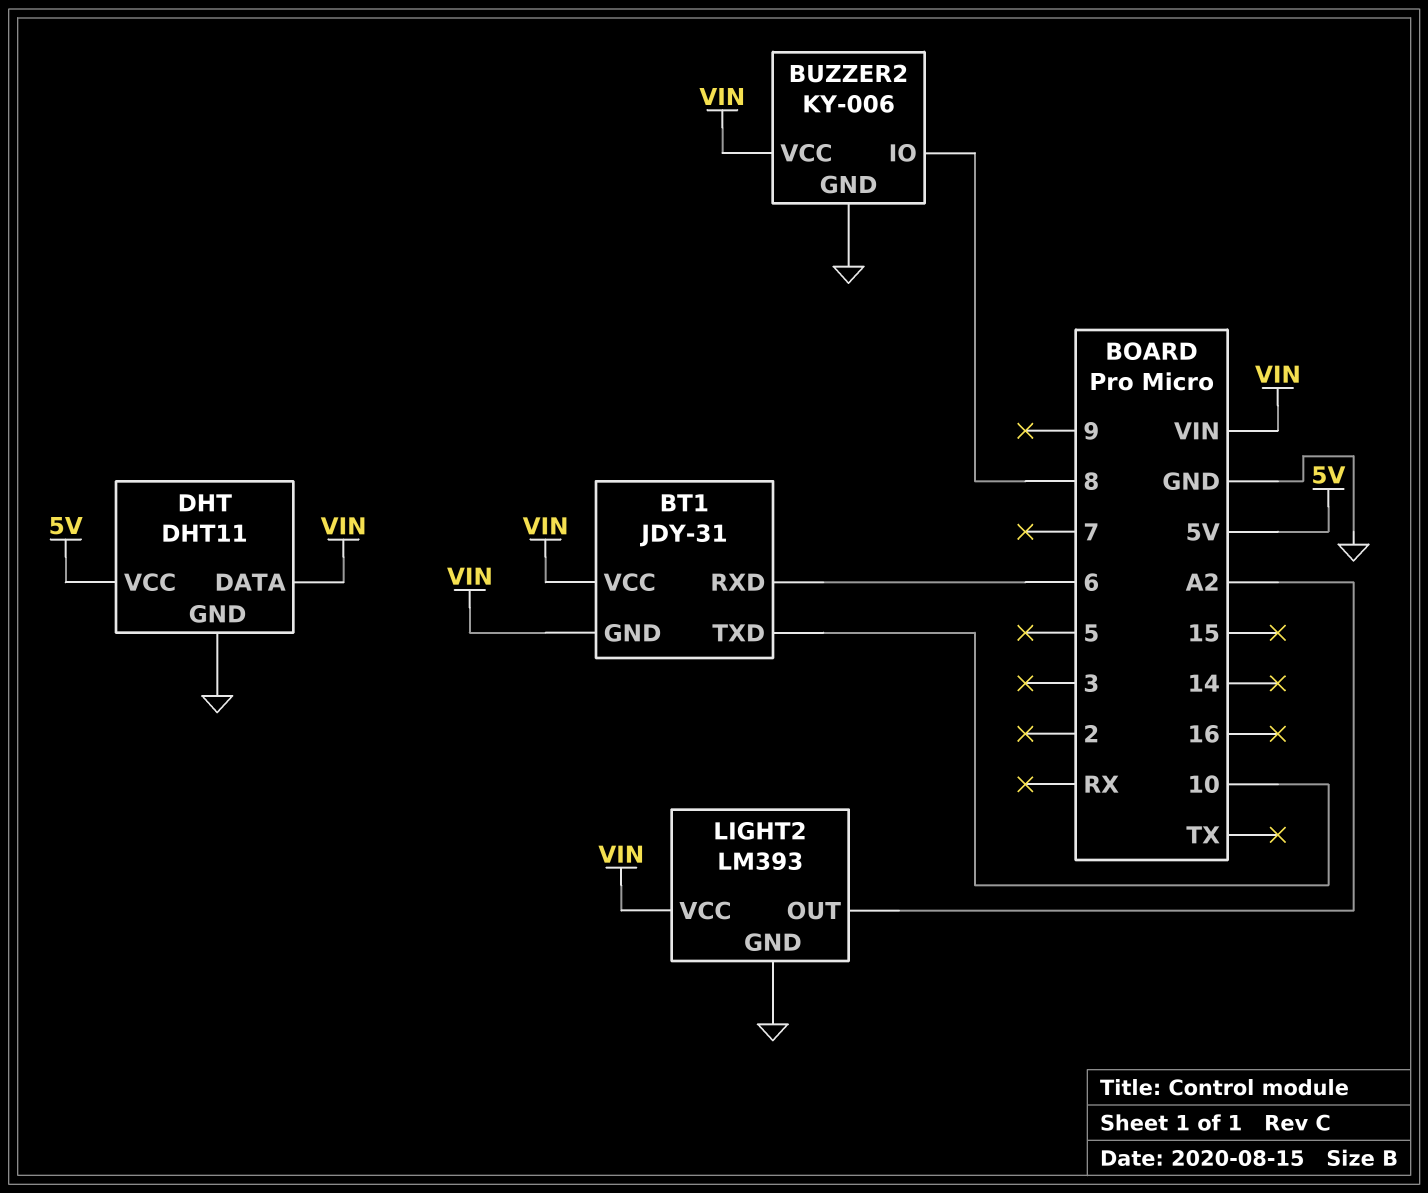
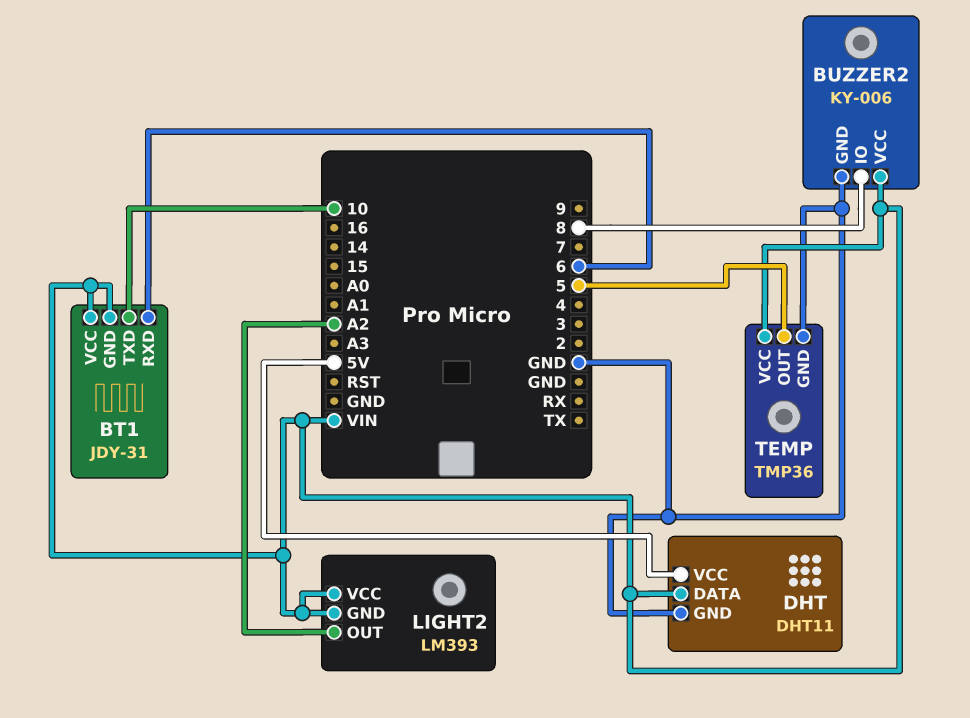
LIGHT2 pin GND: GND -> VIN
TEMP: none -> TMP36
TEMP pin GND: none -> GND
TEMP pin OUT: none -> 5
TEMP pin VCC: none -> VIN

